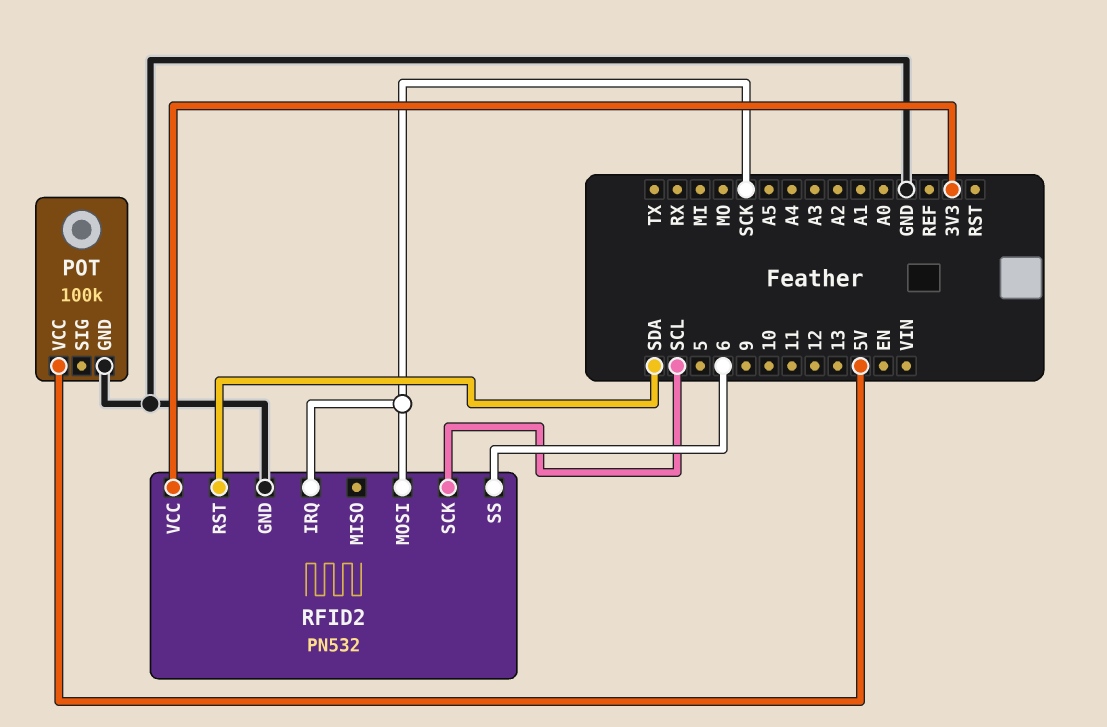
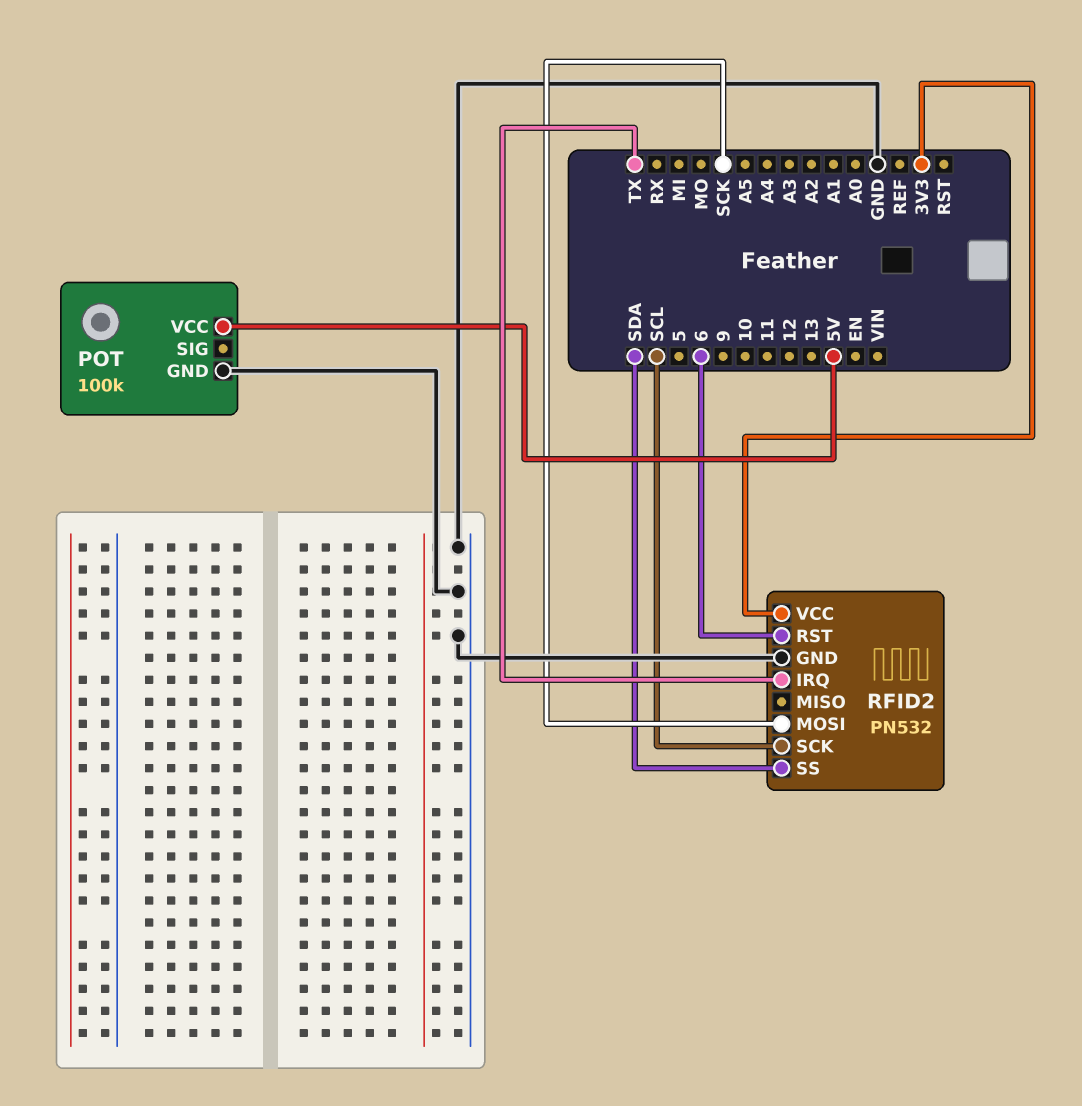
RFID2 pin IRQ: SCK -> TX
RFID2 pin RST: SDA -> 6
RFID2 pin SS: 6 -> SDA

